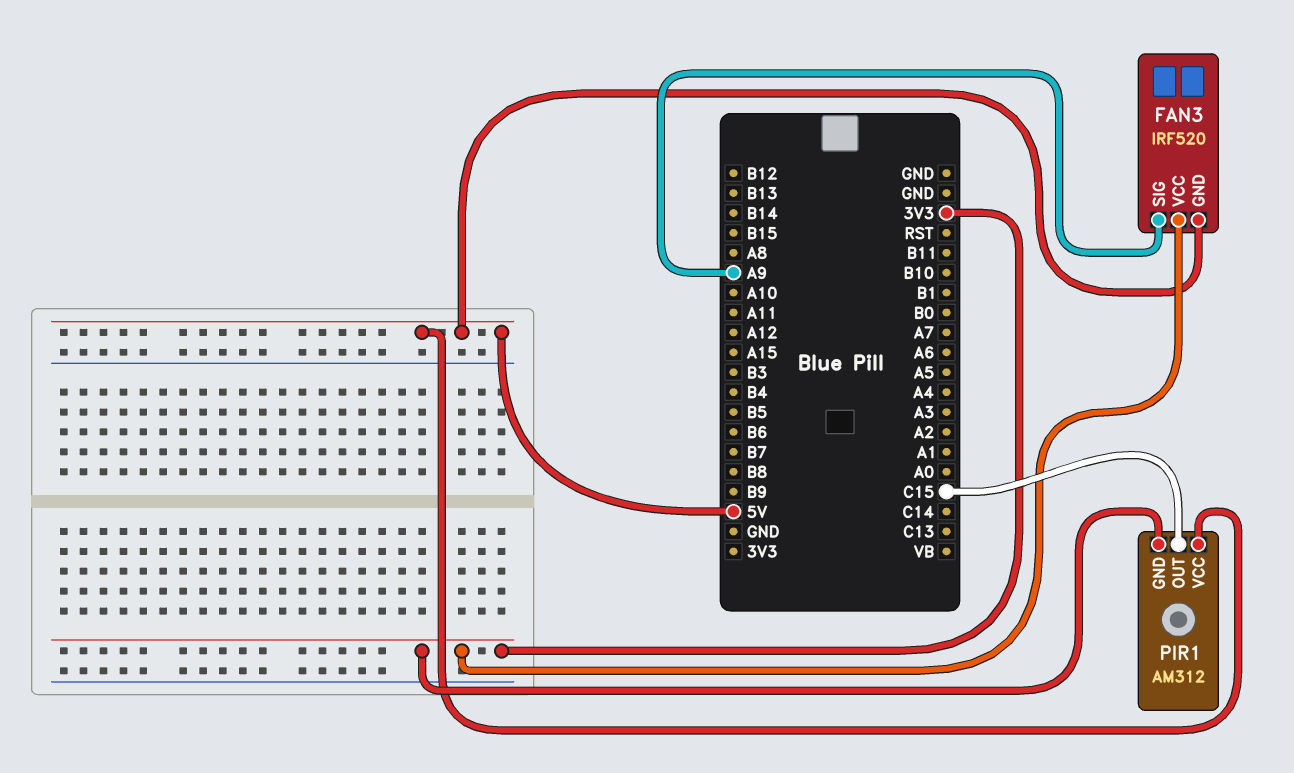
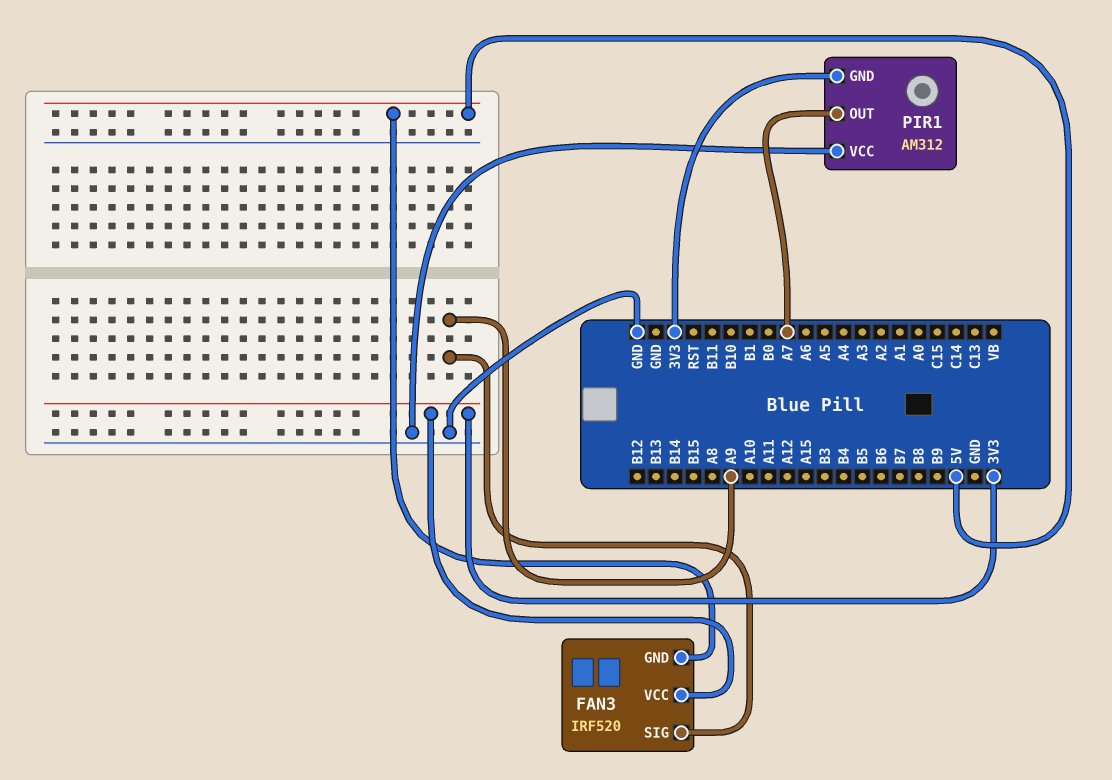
PIR1 pin OUT: C15 -> A7
PIR1 pin VCC: 5V -> GND

